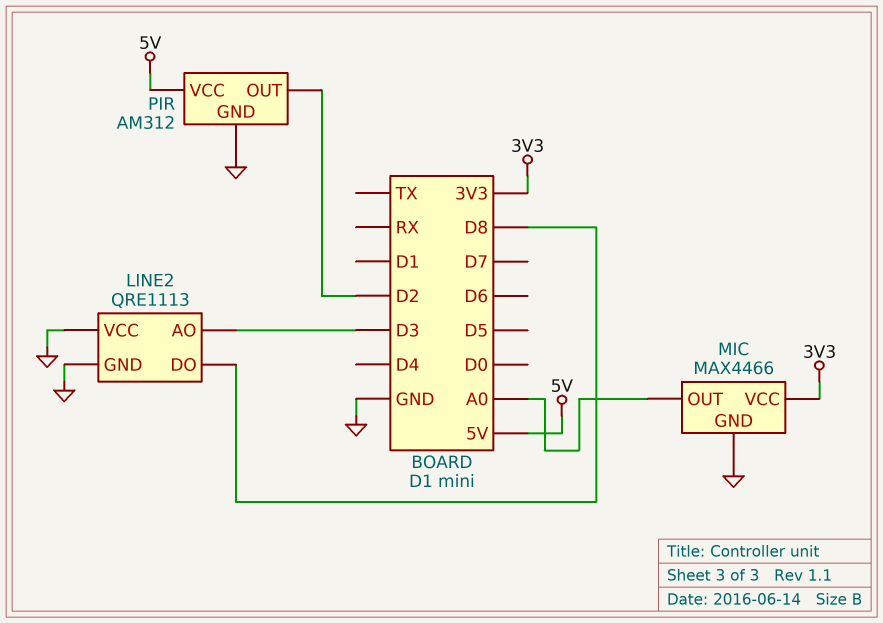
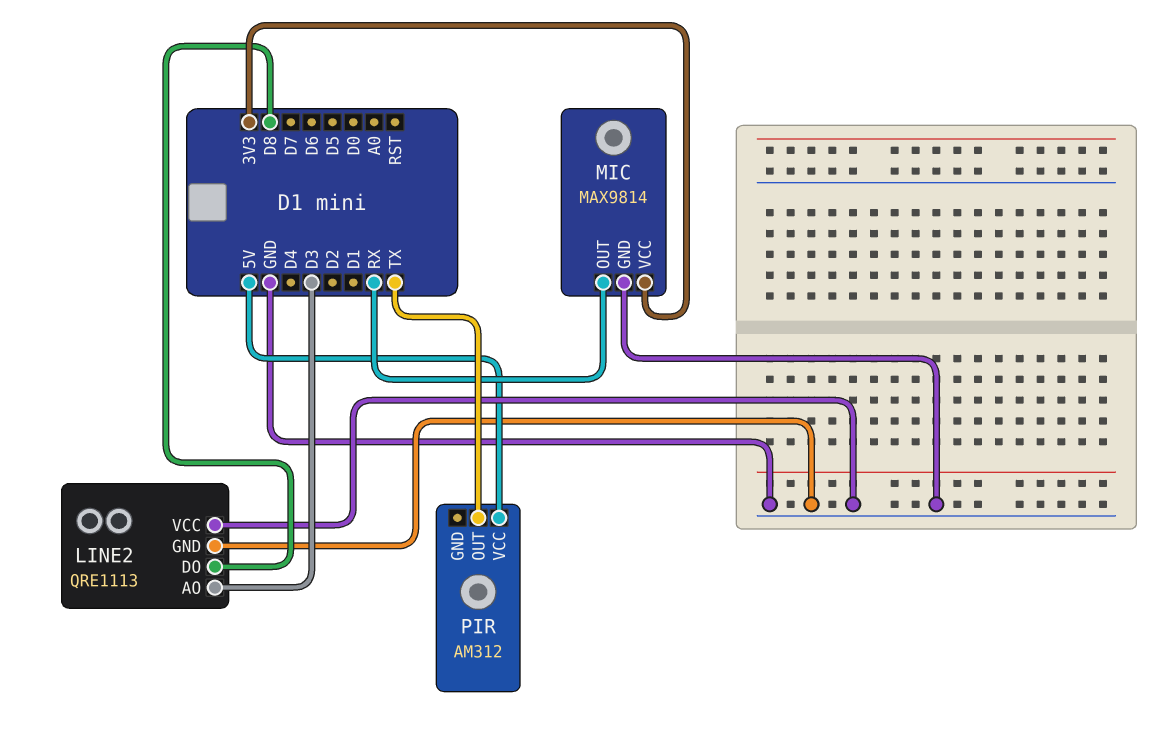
MIC: MAX4466 -> MAX9814
MIC pin OUT: A0 -> RX
PIR pin GND: GND -> none
PIR pin OUT: D2 -> TX

